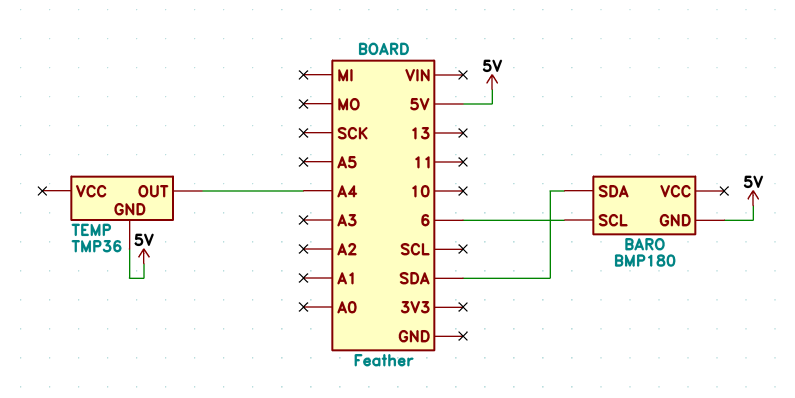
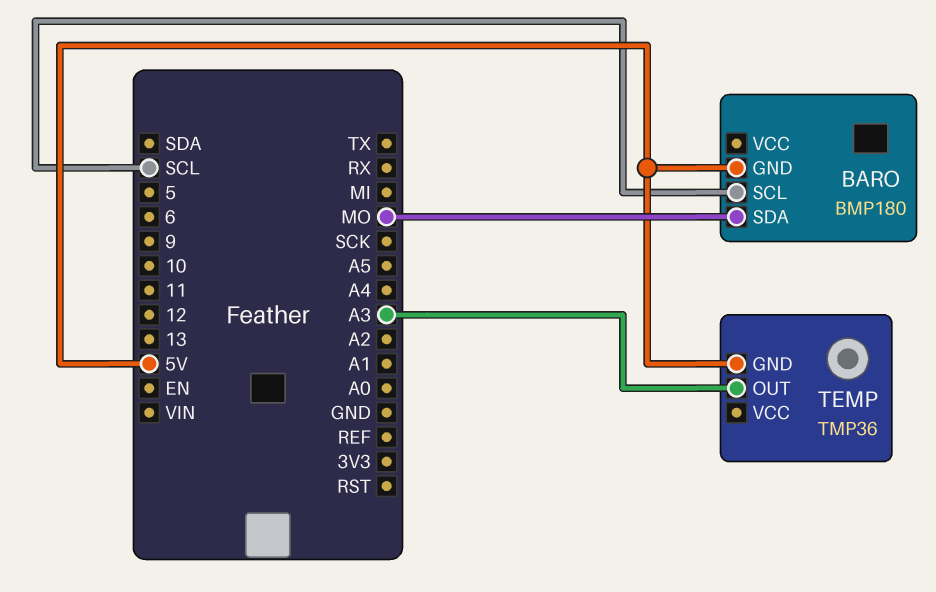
BARO pin SCL: 6 -> SCL
BARO pin SDA: SDA -> MO
TEMP pin OUT: A4 -> A3

